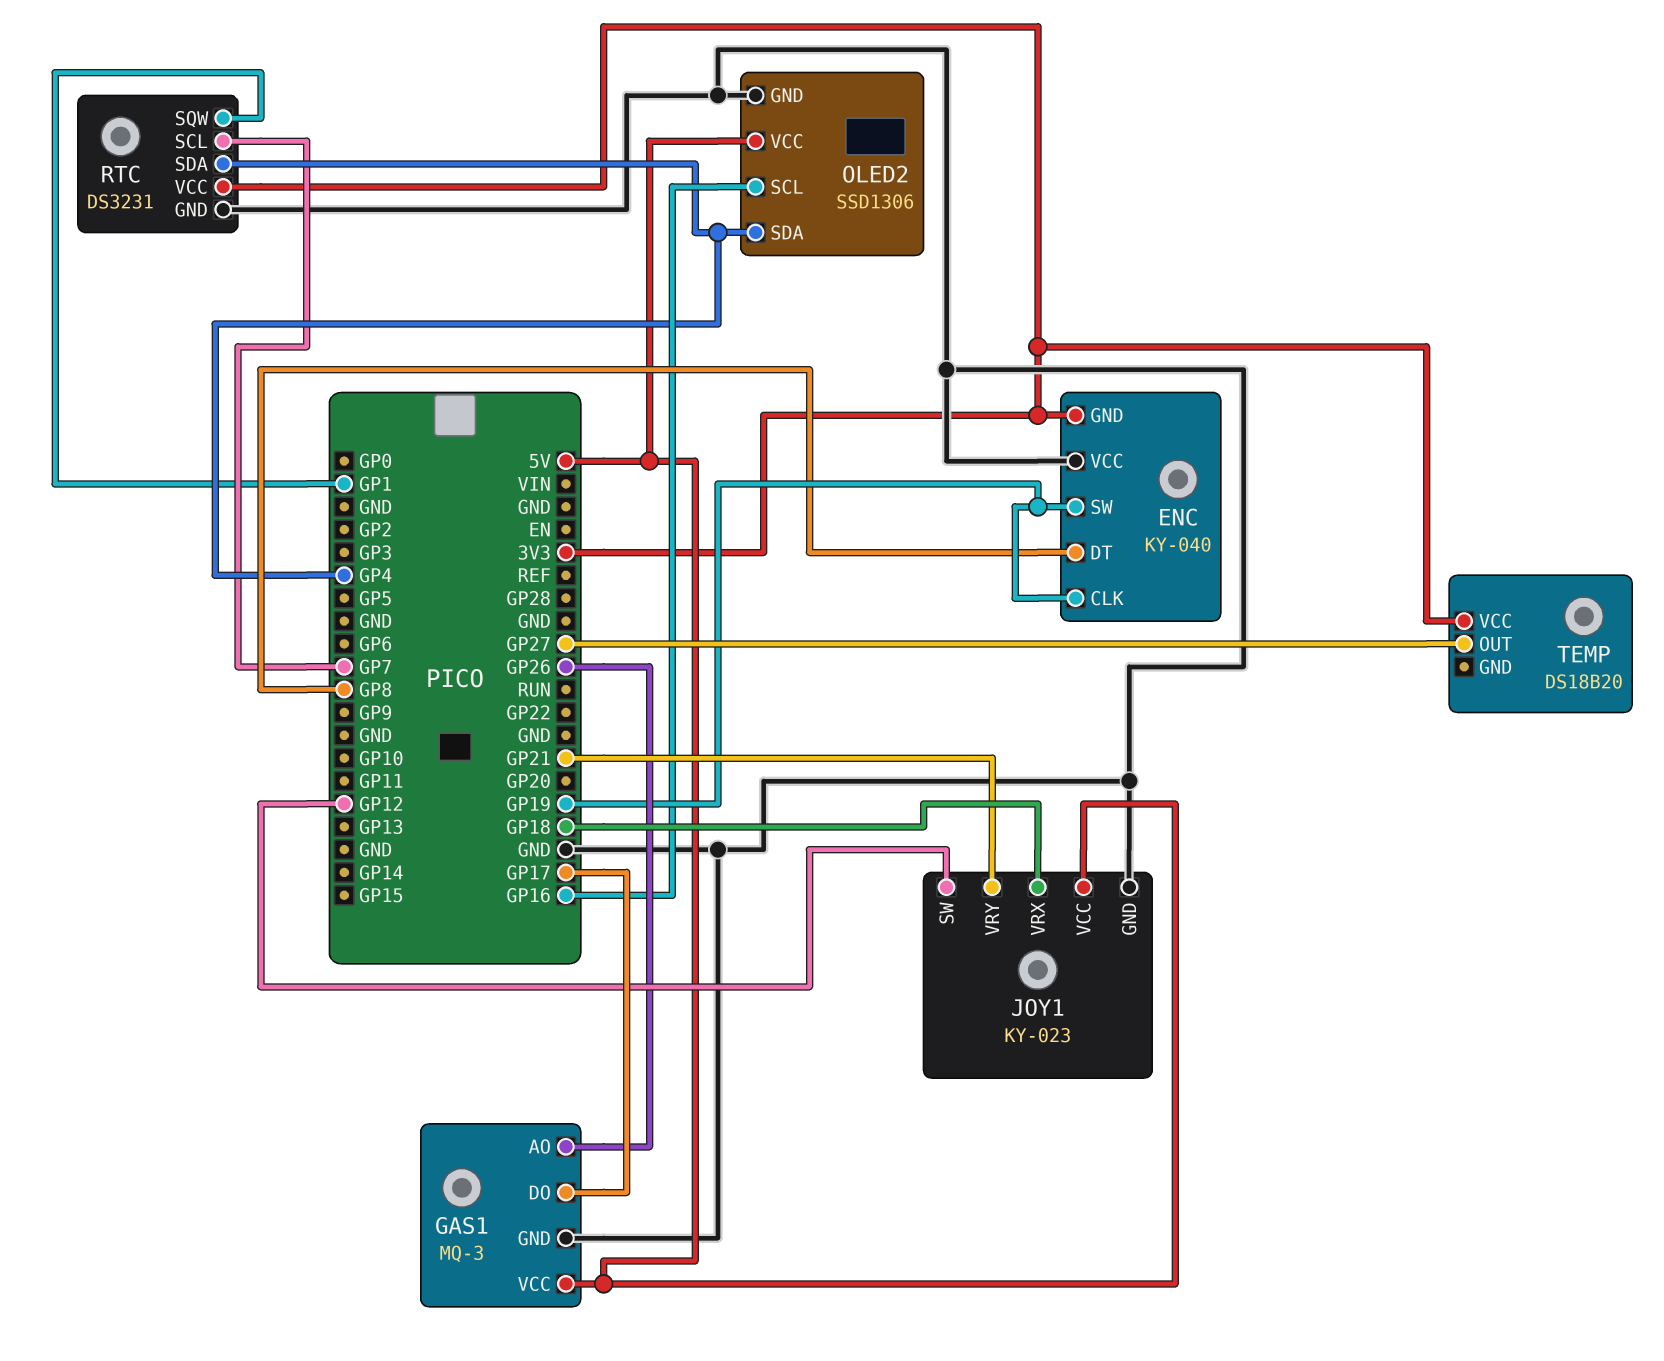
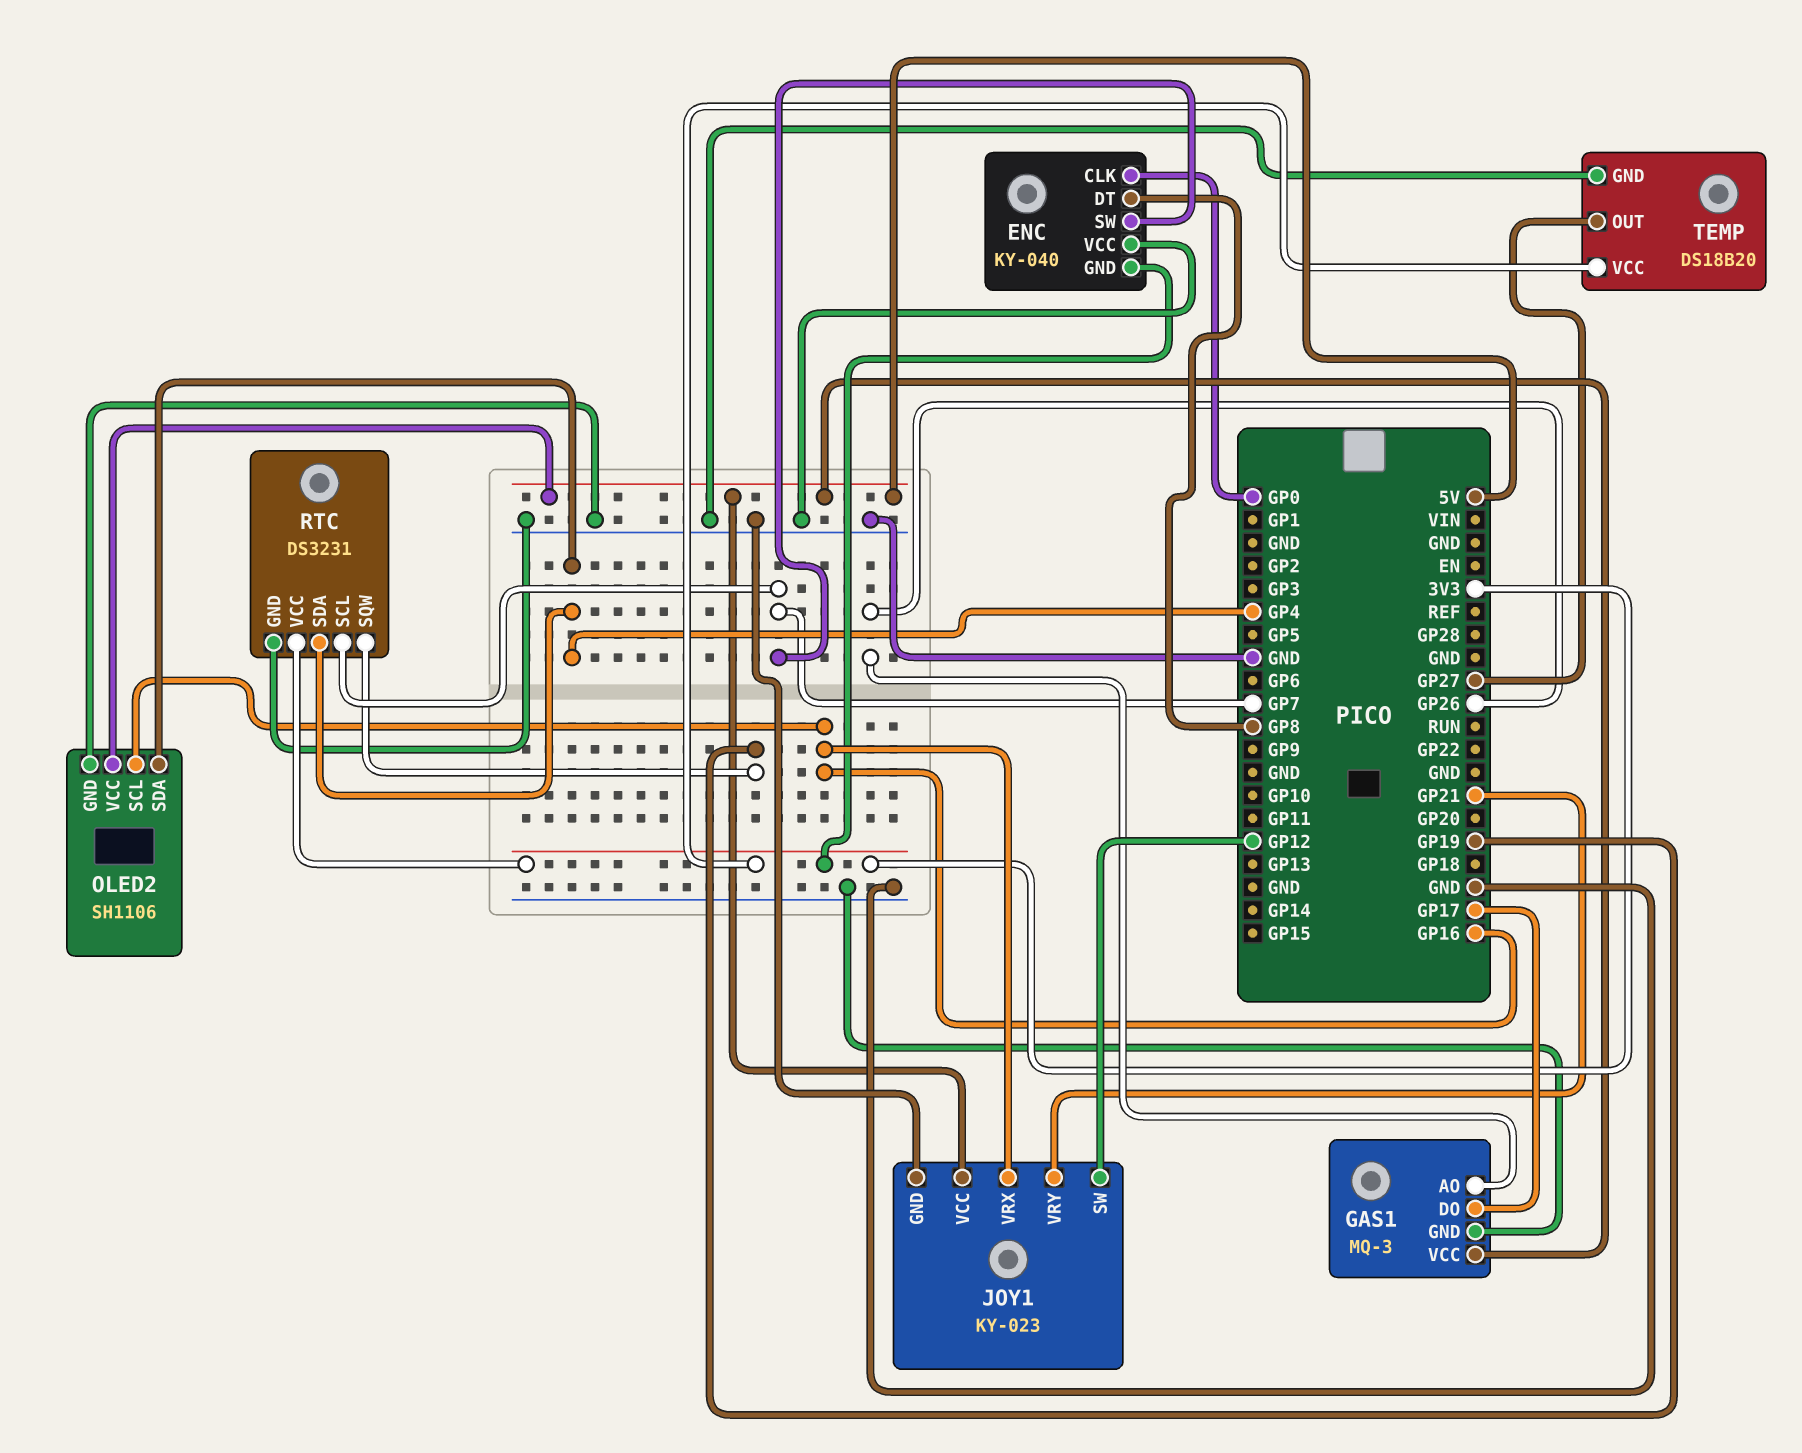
ENC pin CLK: GP19 -> GP0
ENC pin SW: GP19 -> GP7
JOY1 pin VRX: GP18 -> GP16
OLED2: SSD1306 -> SH1106
RTC pin SQW: GP1 -> GP19
TEMP pin GND: none -> GND

